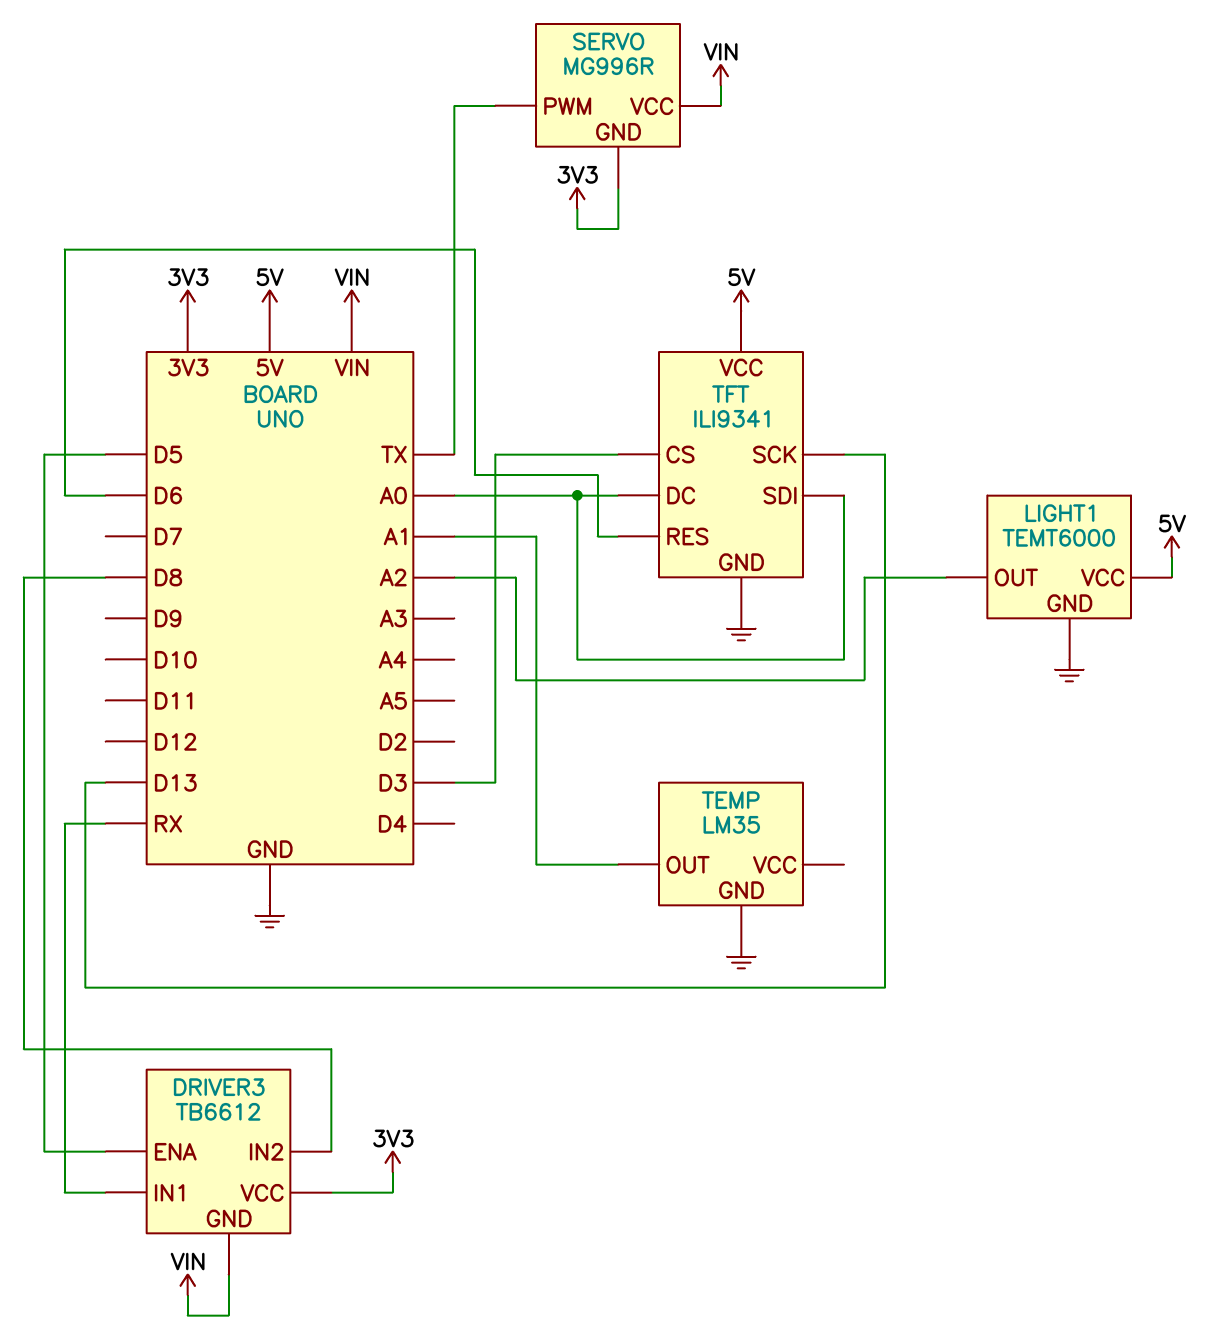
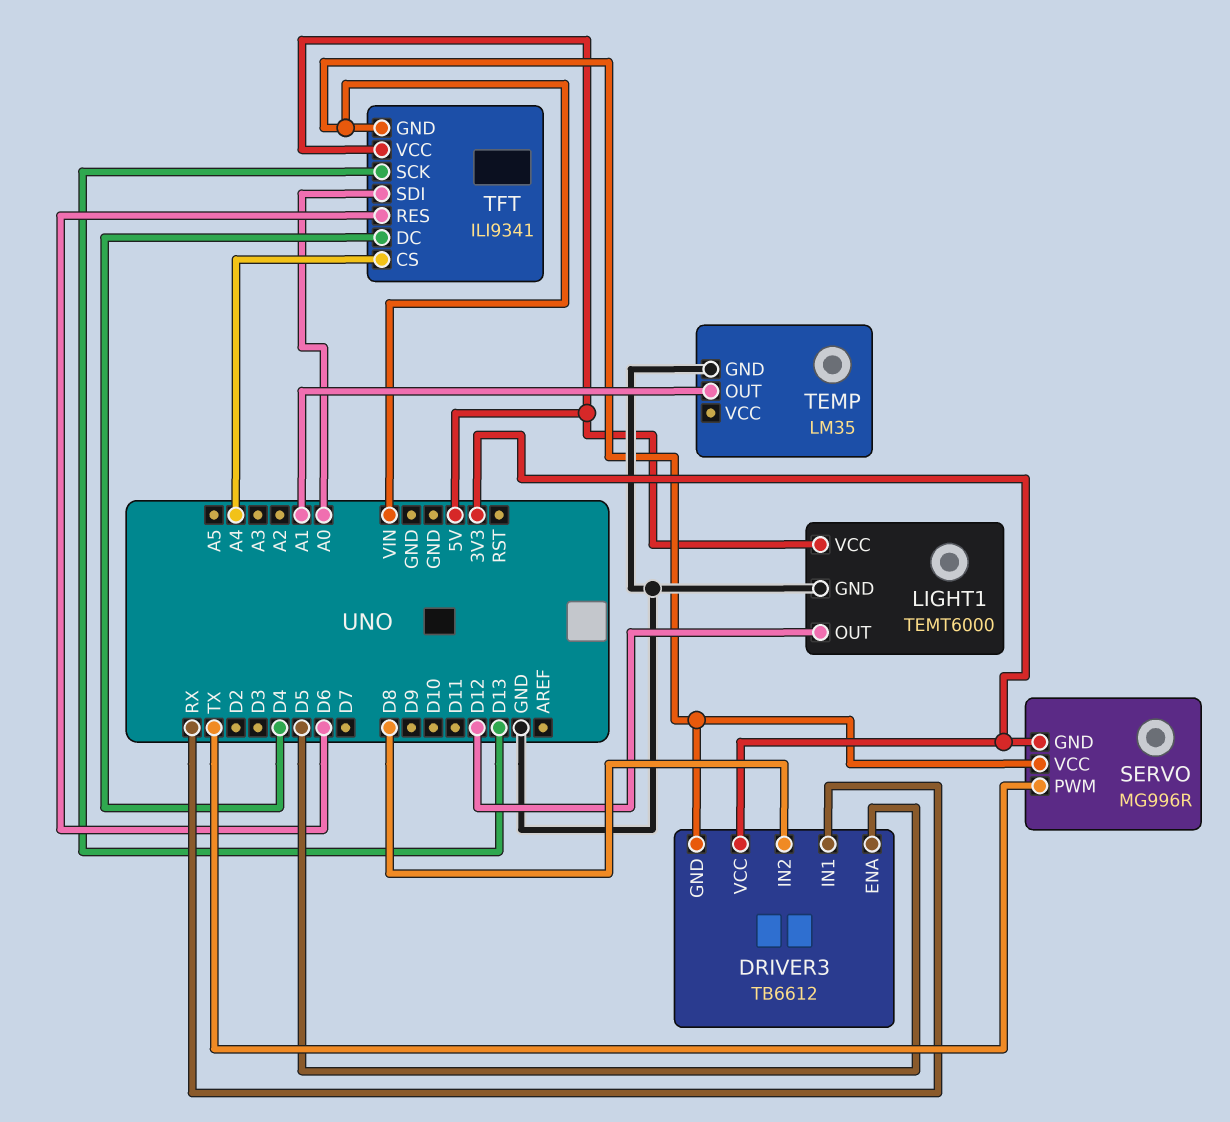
LIGHT1 pin OUT: A2 -> D12
TFT pin CS: D3 -> A4
TFT pin DC: A0 -> D4
TFT pin GND: GND -> VIN

